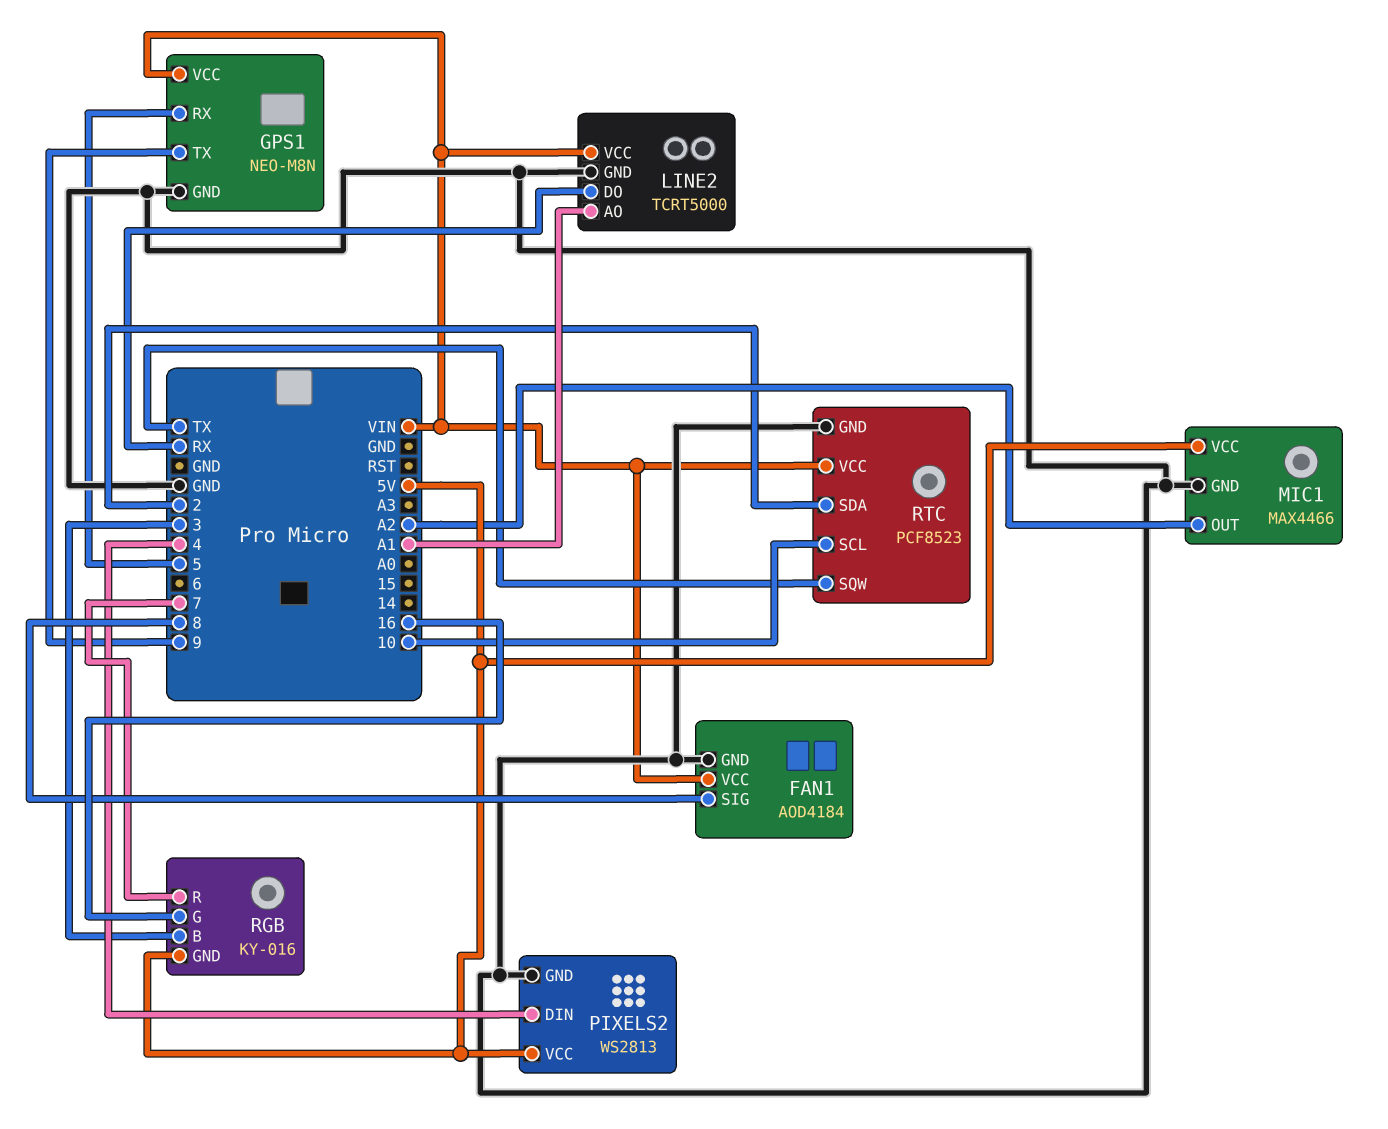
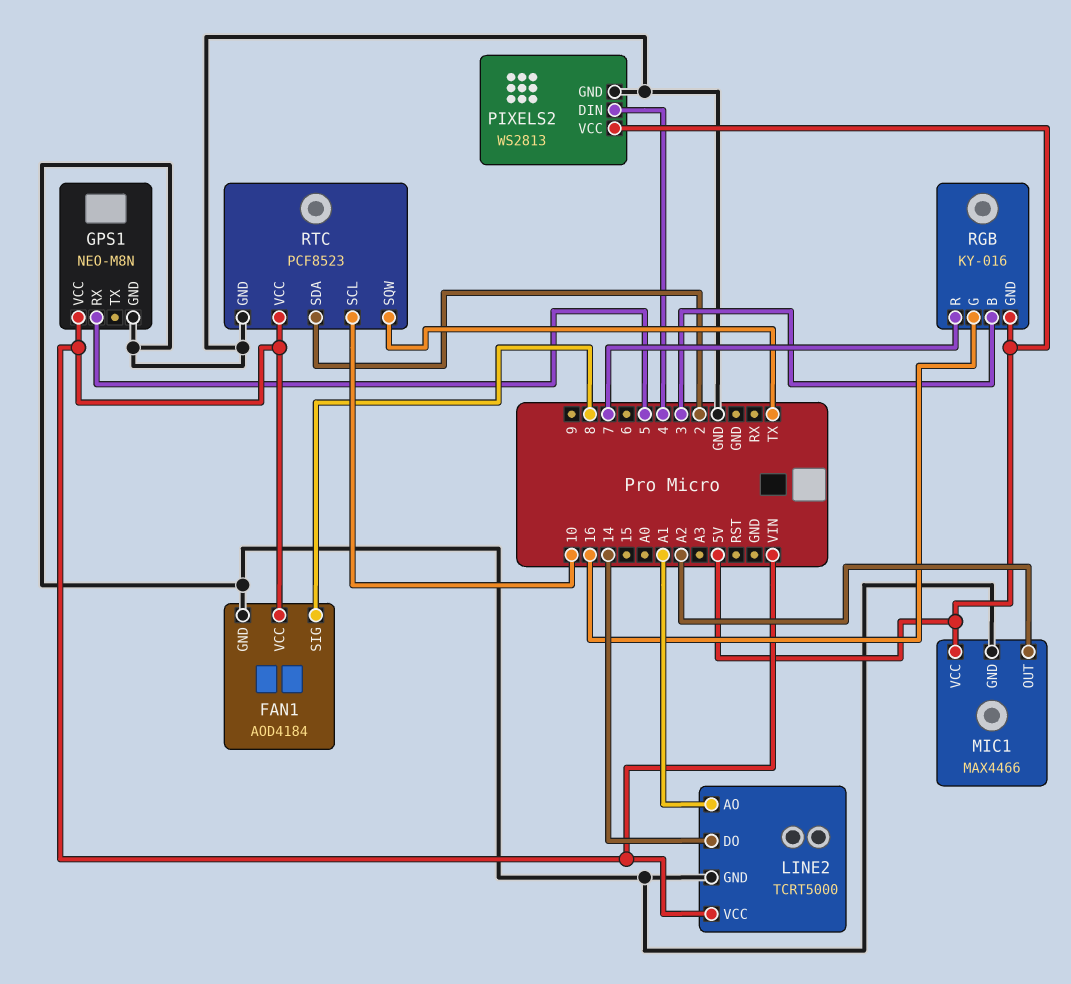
GPS1 pin TX: 9 -> none
LINE2 pin DO: RX -> 14

